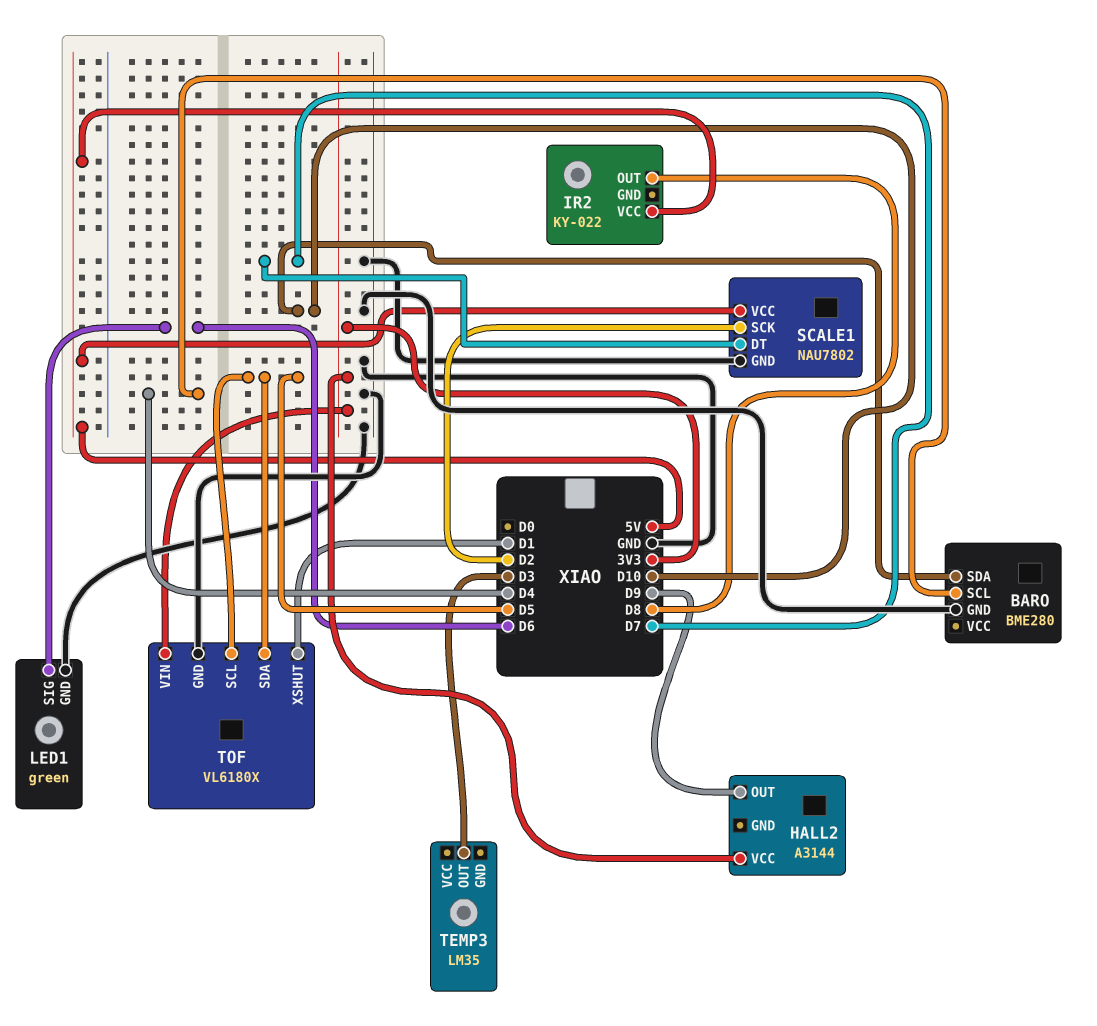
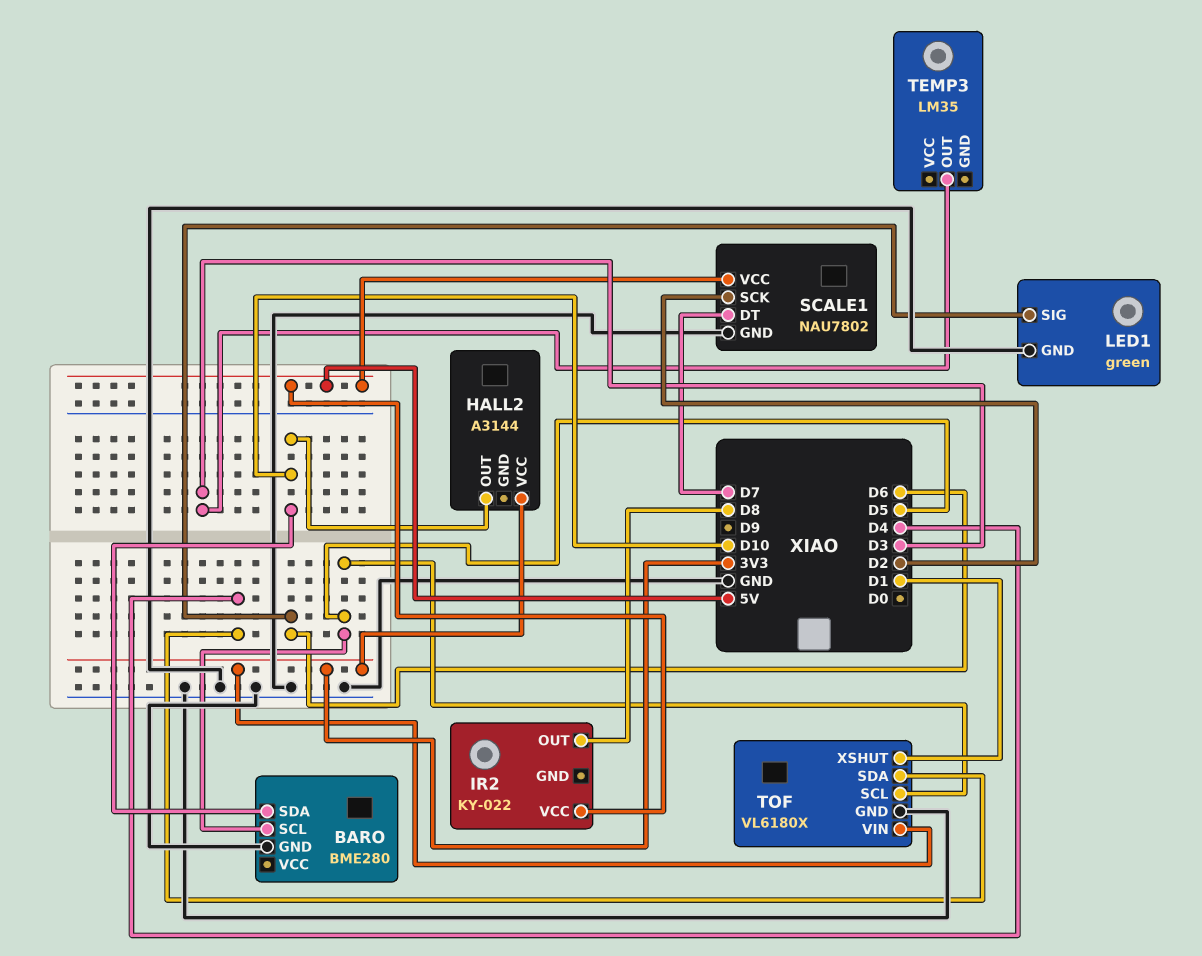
BARO pin SCL: D4 -> D5
HALL2 pin OUT: D9 -> D10
TOF pin SDA: D5 -> D4

